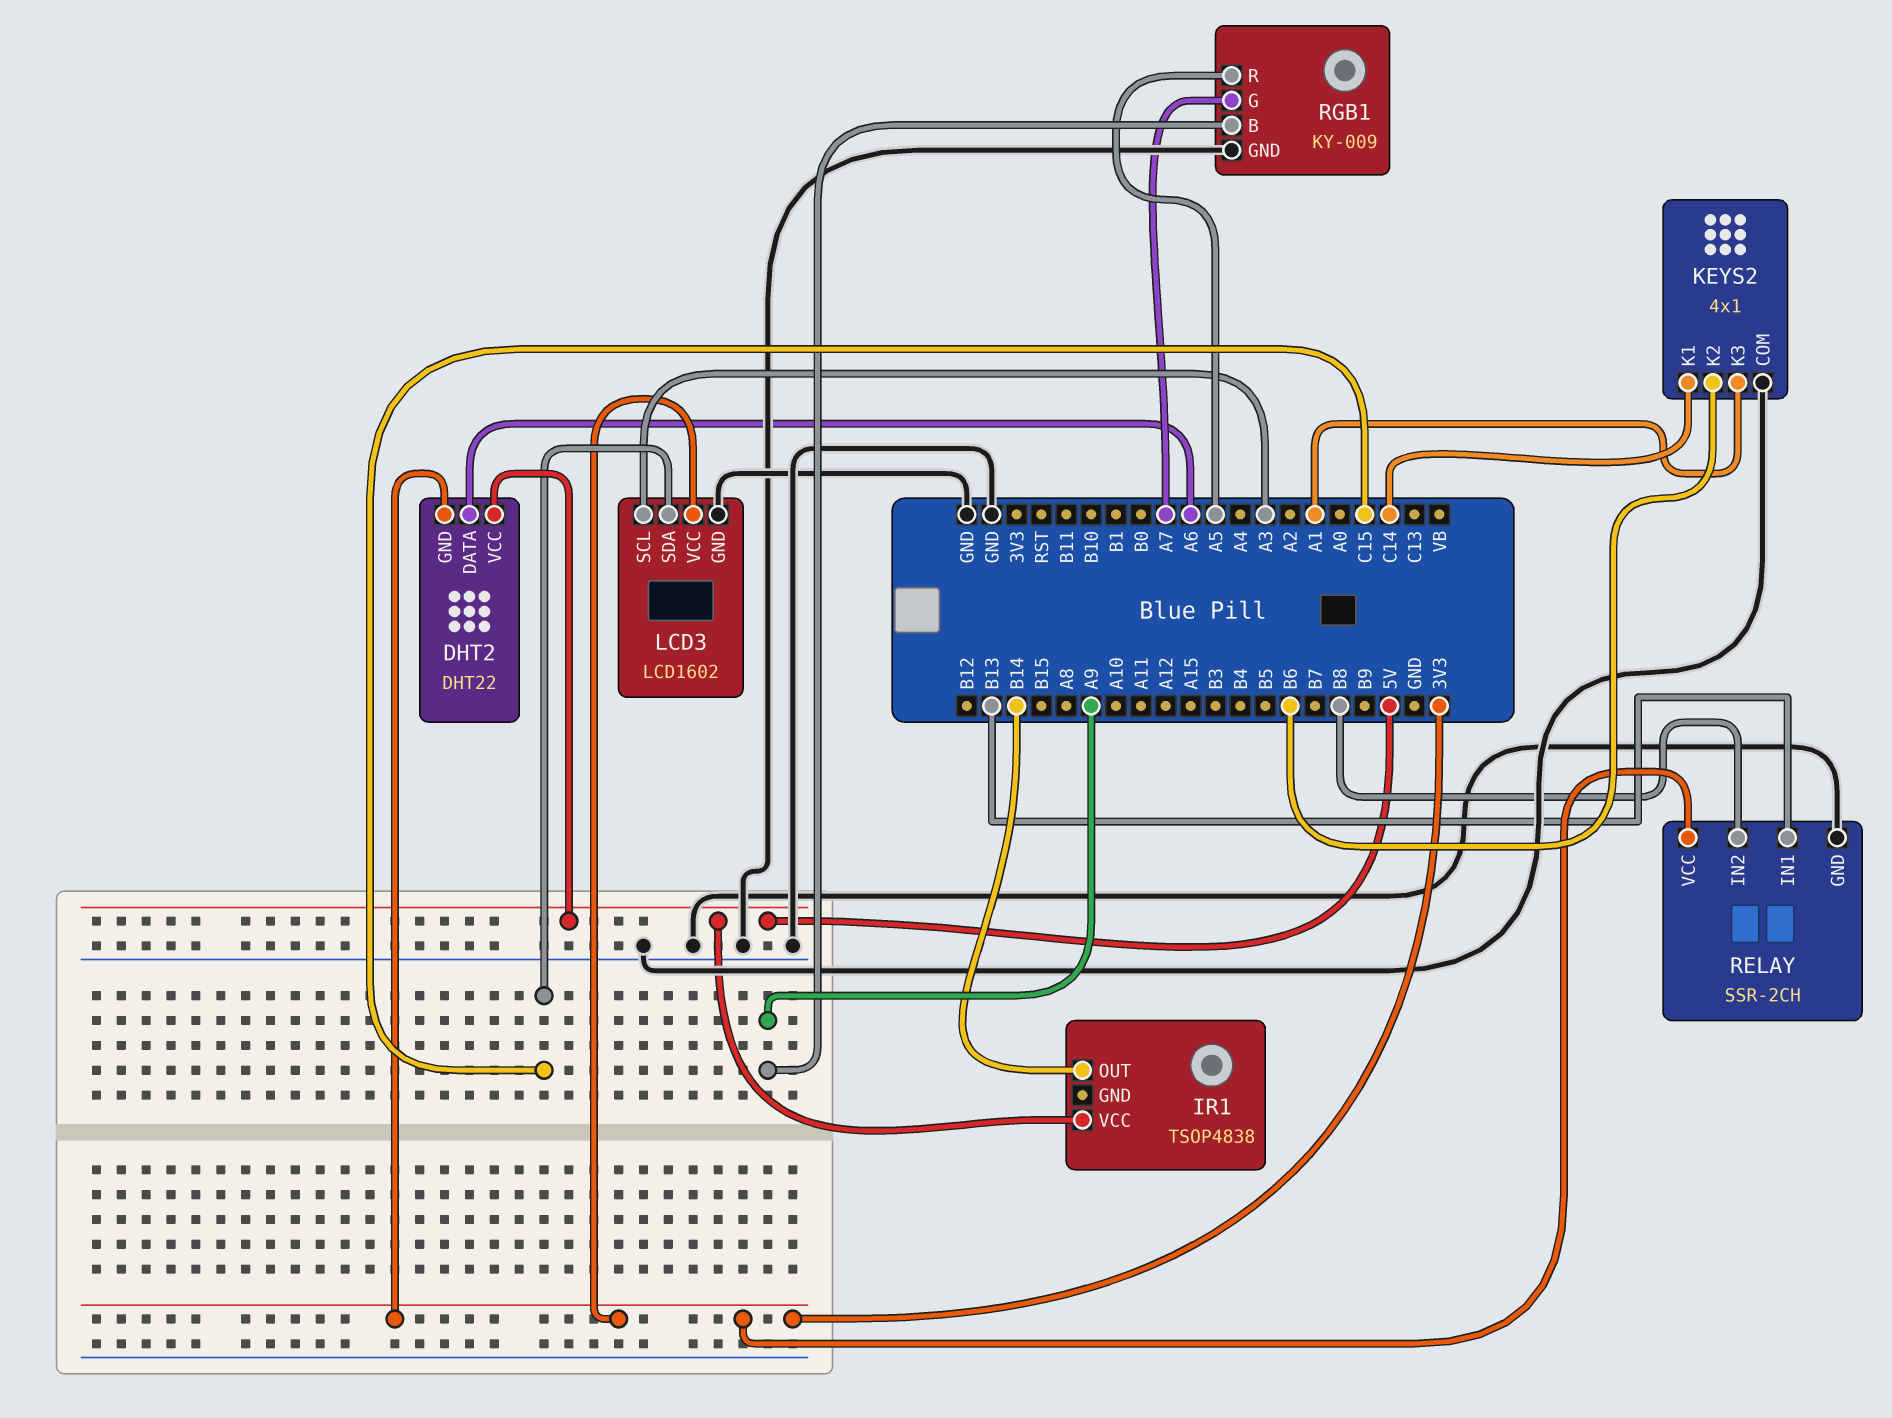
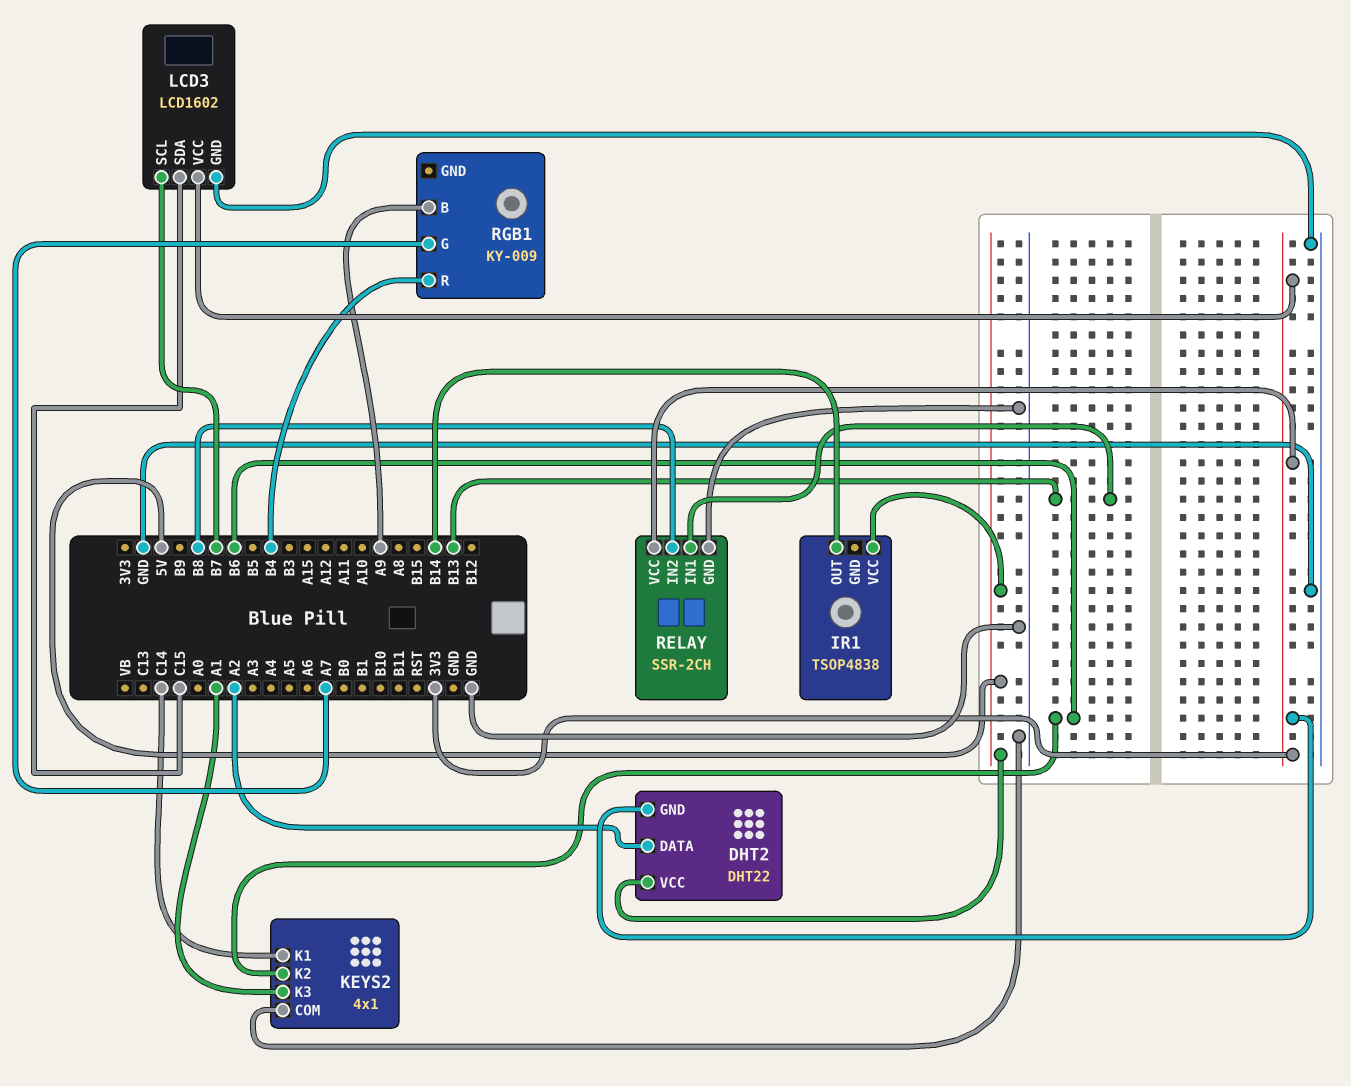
DHT2 pin DATA: A6 -> A2
LCD3 pin SCL: A3 -> B7
RGB1 pin GND: GND -> none
RGB1 pin R: A5 -> B4

